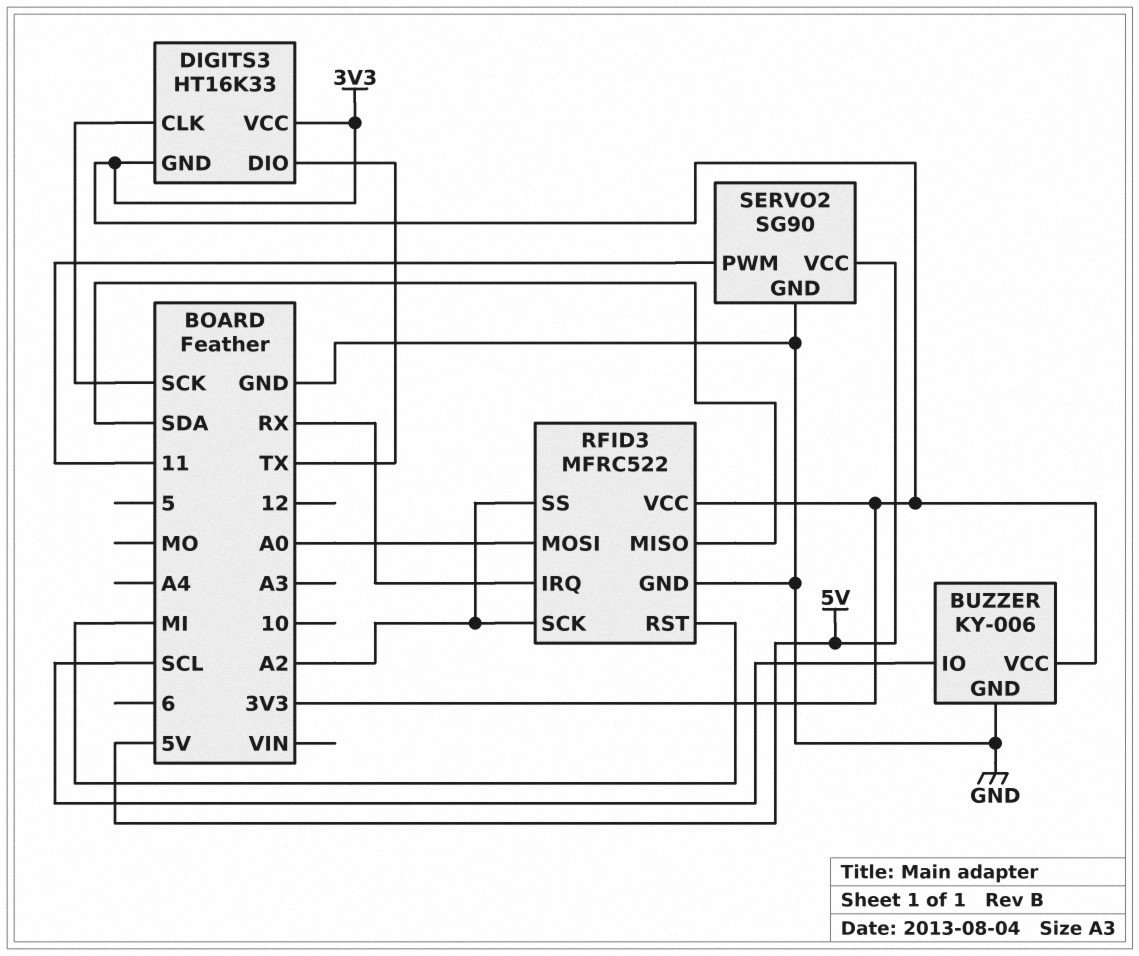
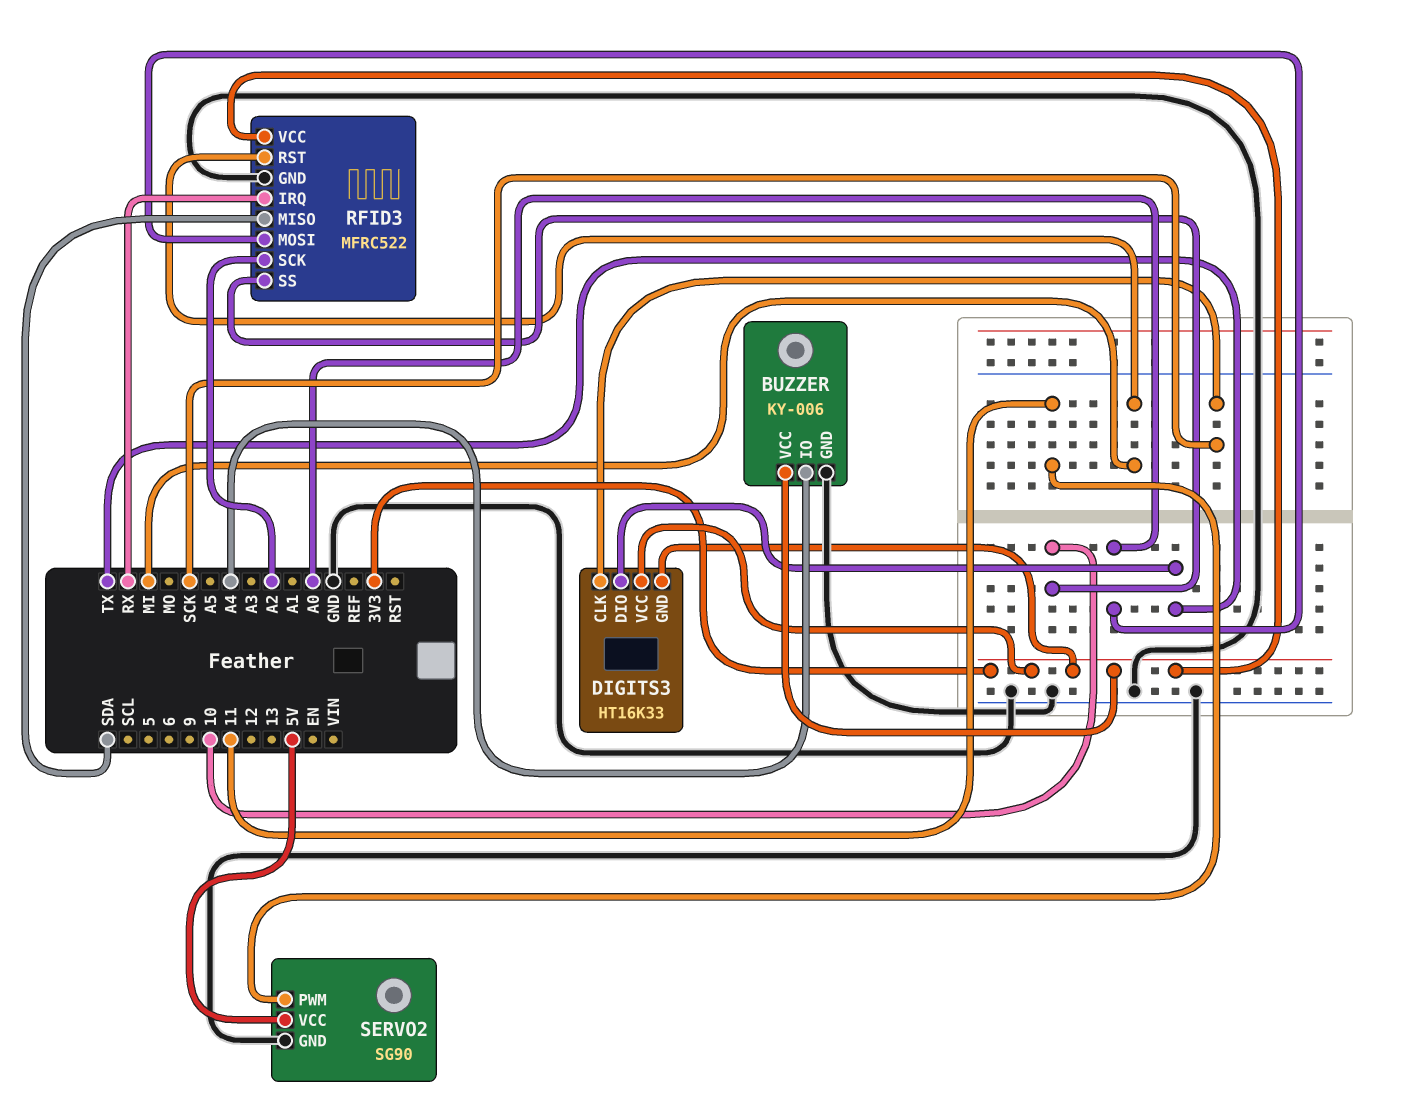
BUZZER pin IO: SCL -> A4
RFID3 pin SS: A2 -> 10

